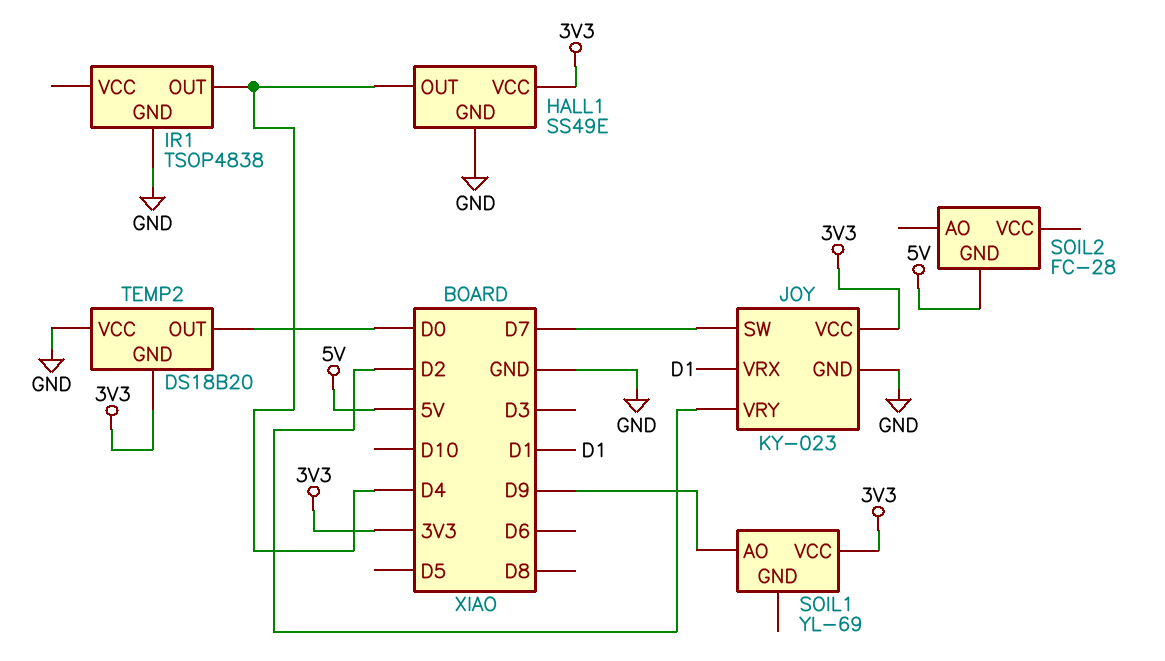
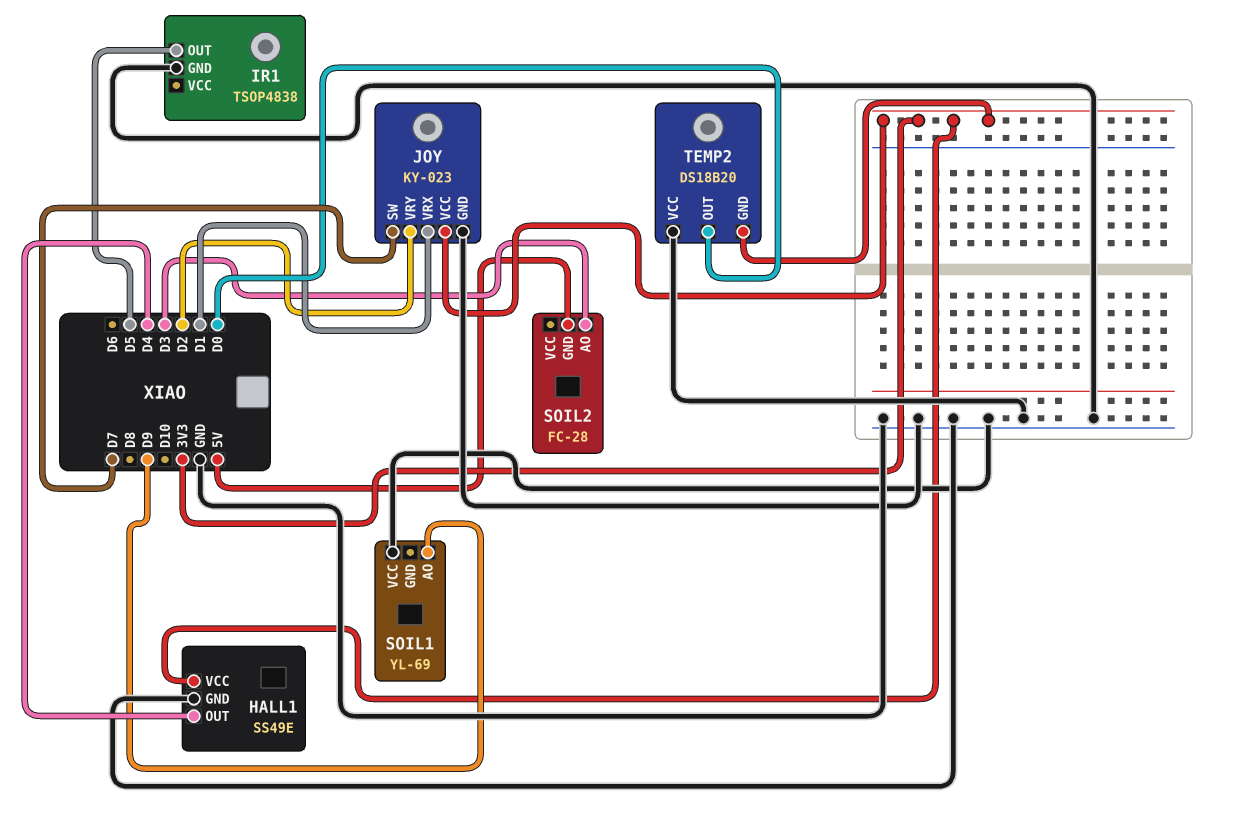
IR1 pin OUT: D4 -> D5
SOIL1 pin VCC: 3V3 -> GND
SOIL2 pin AO: none -> D3

